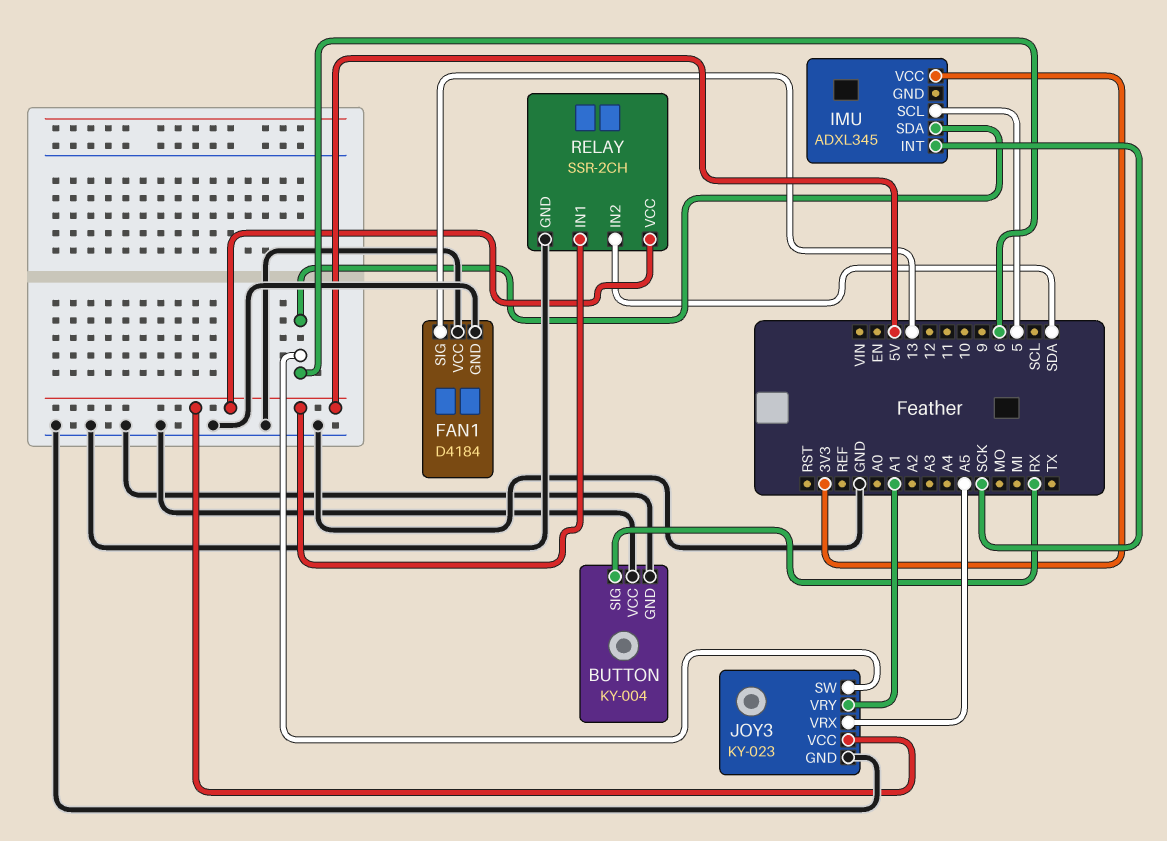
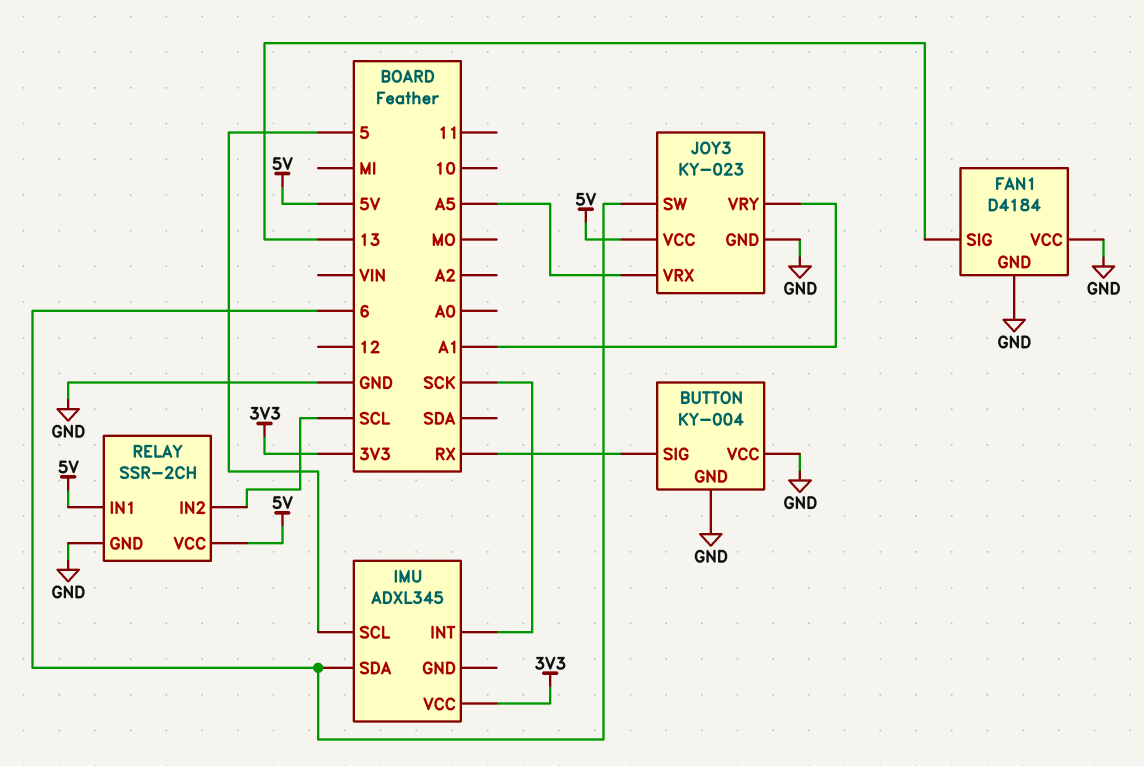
RELAY pin IN2: SDA -> SCL

